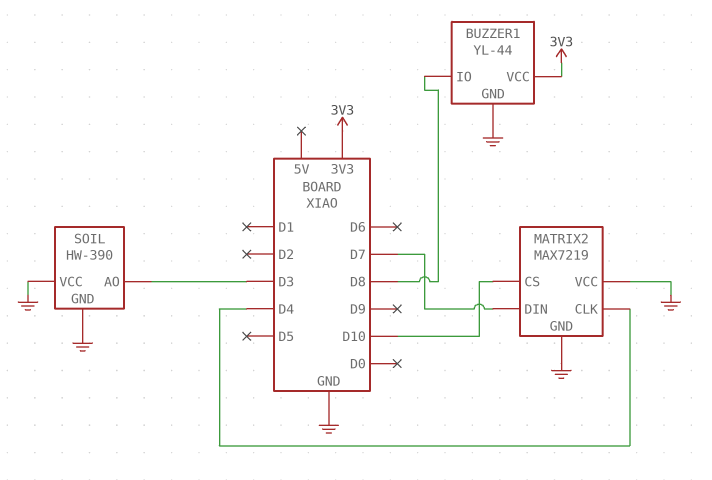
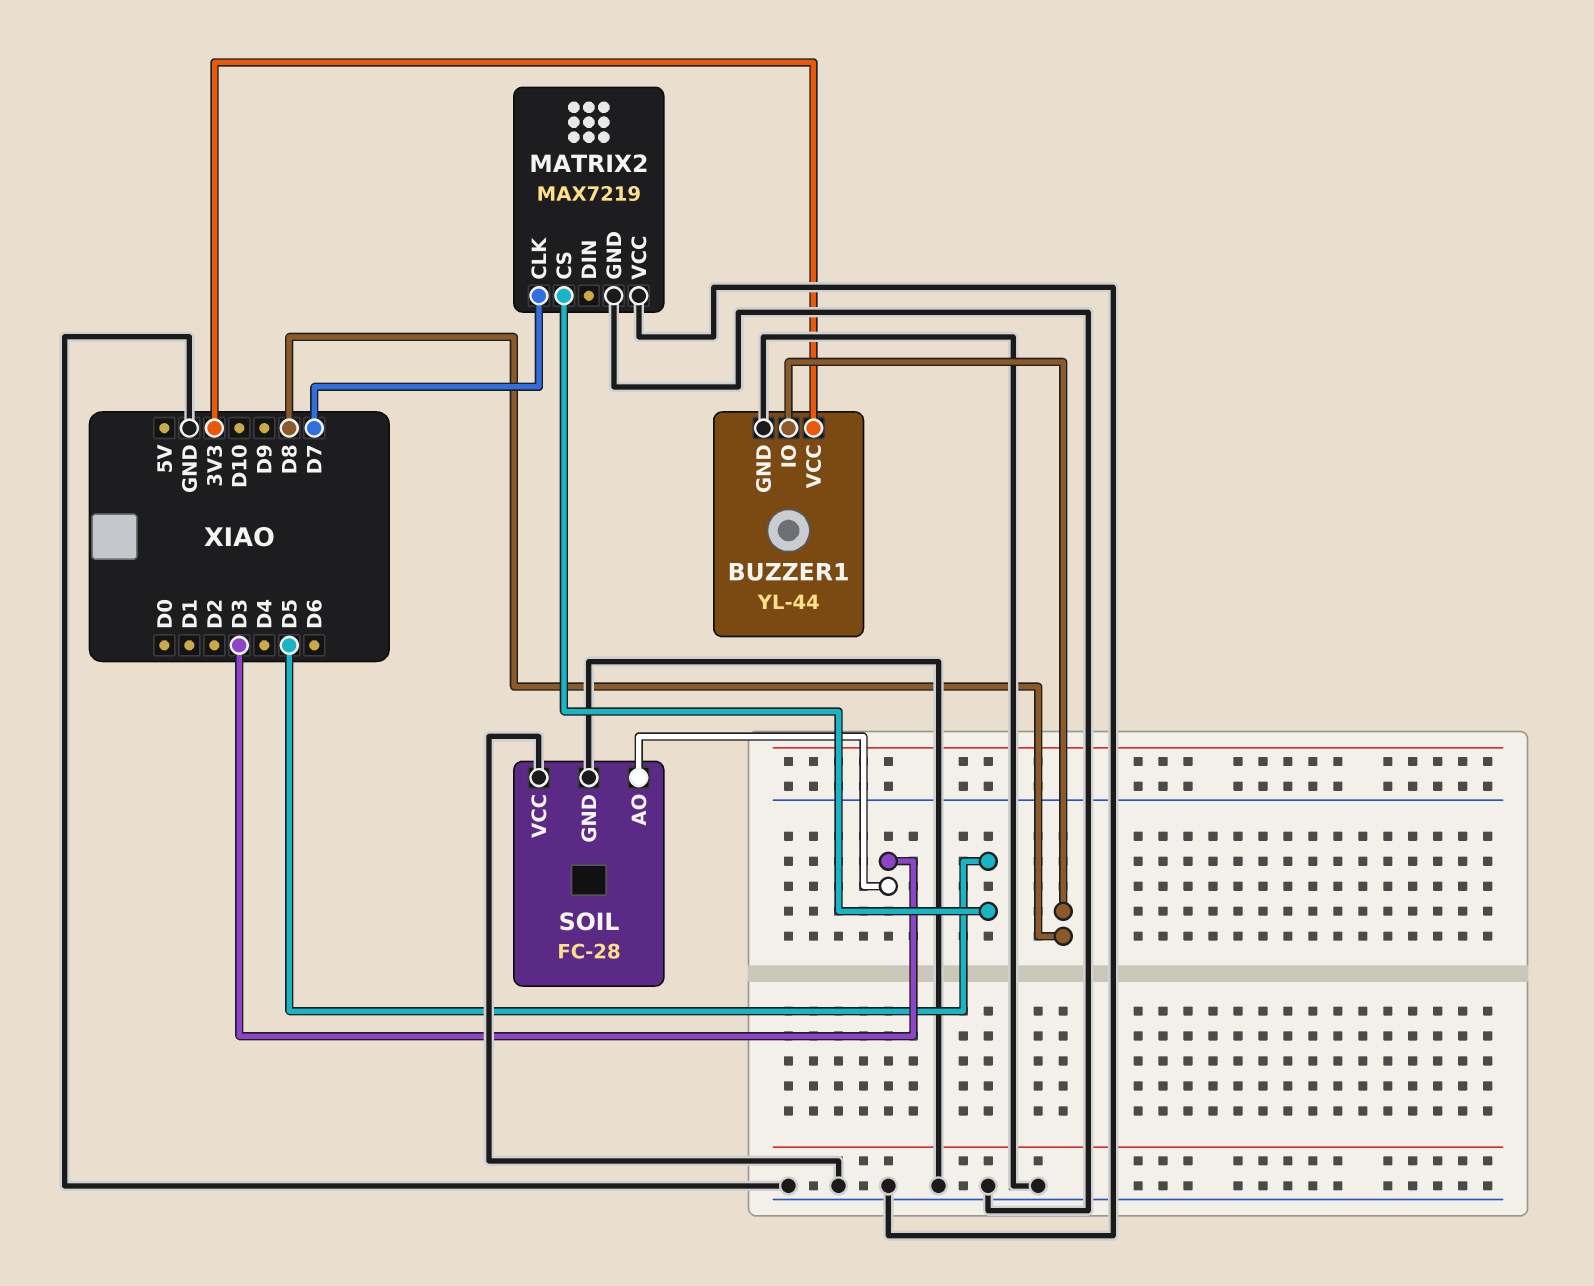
MATRIX2 pin CLK: D4 -> D7
MATRIX2 pin CS: D10 -> D5
MATRIX2 pin DIN: D7 -> none
SOIL: HW-390 -> FC-28

